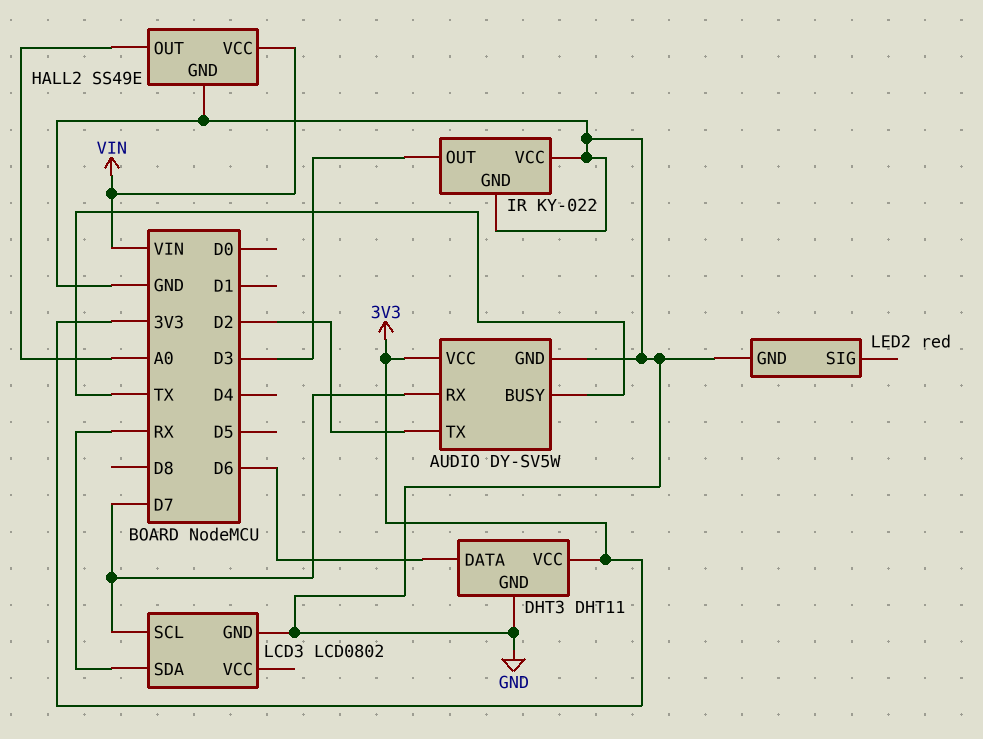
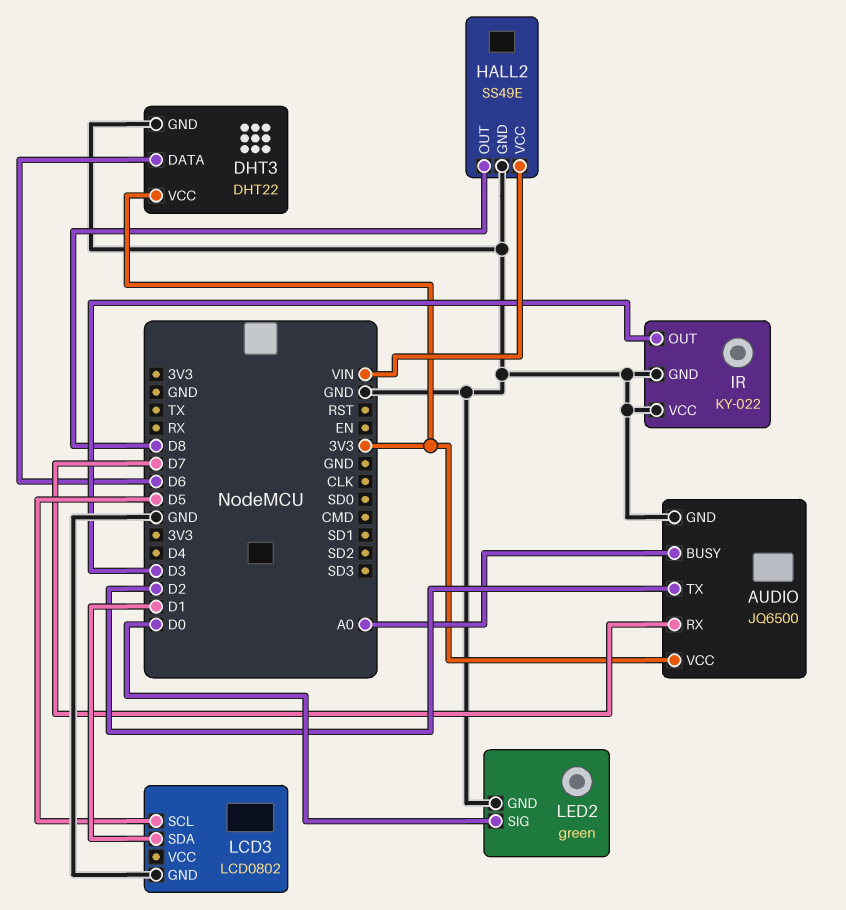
AUDIO: DY-SV5W -> JQ6500
AUDIO pin BUSY: TX -> A0
DHT3: DHT11 -> DHT22
HALL2 pin OUT: A0 -> D8
LCD3 pin SCL: D7 -> D5
LCD3 pin SDA: RX -> D1
LED2: red -> green
LED2 pin SIG: none -> D0

